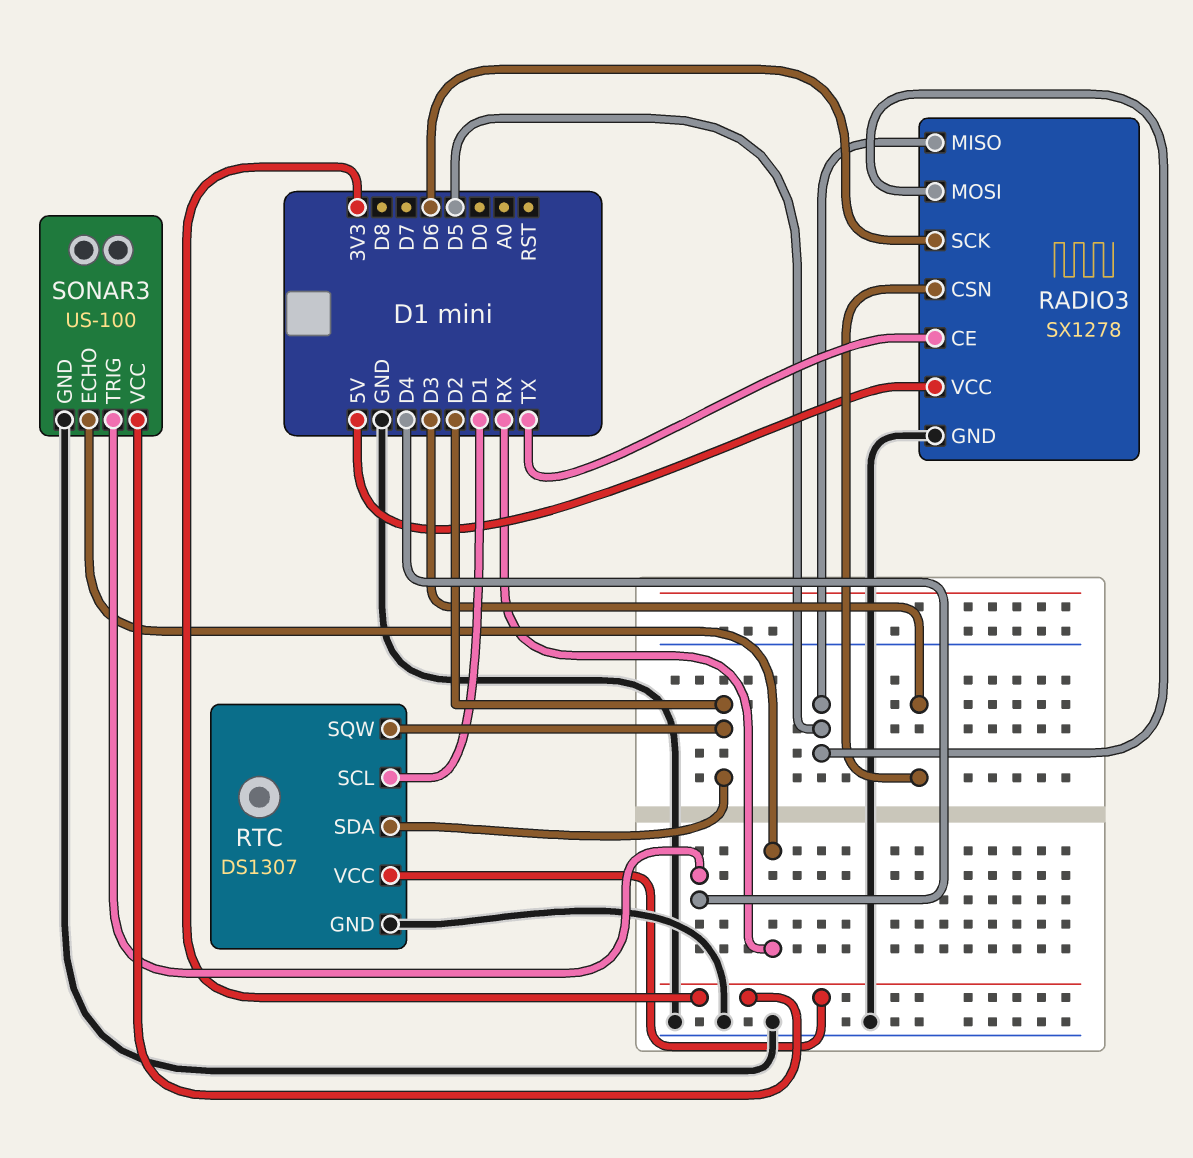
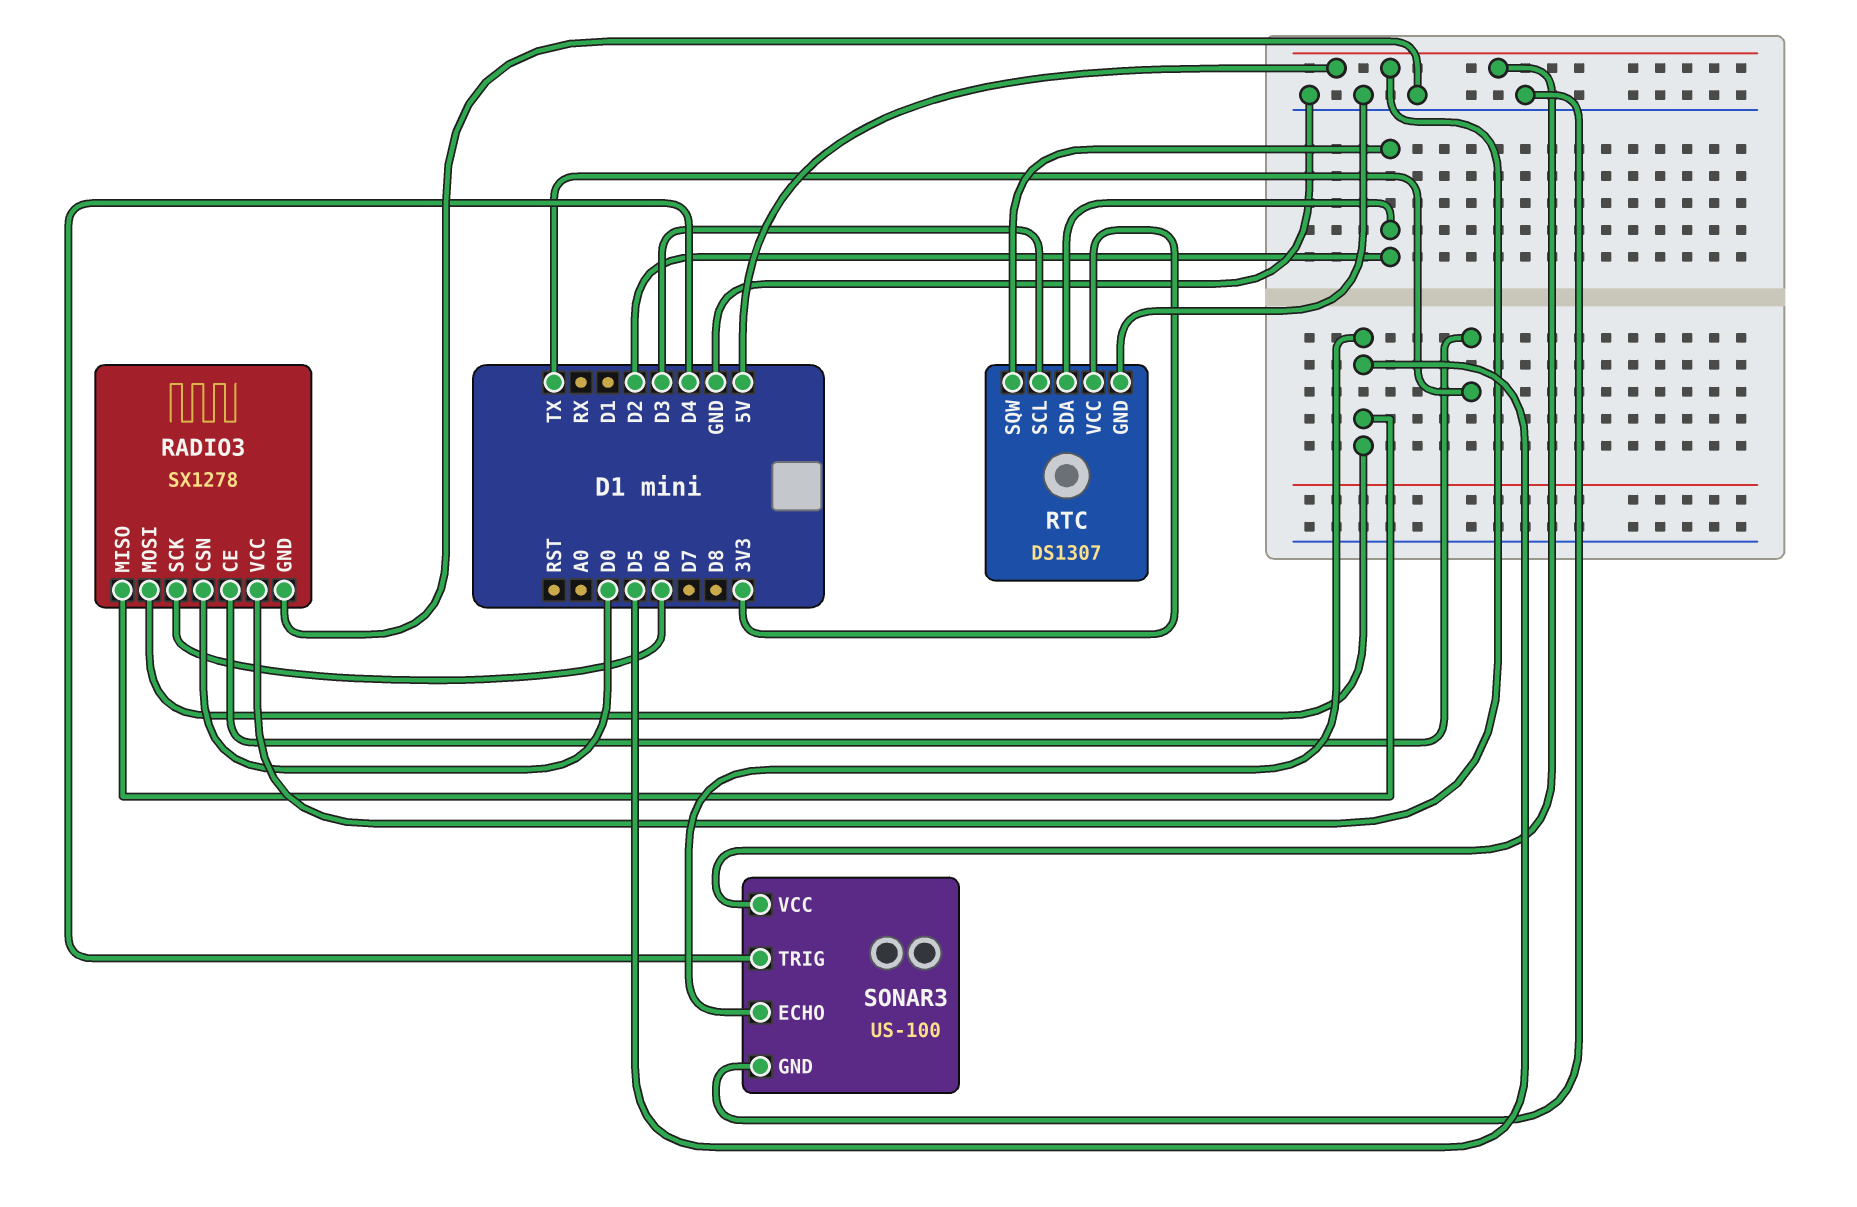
RADIO3 pin CSN: D3 -> D0
RTC pin SCL: D1 -> D3
SONAR3 pin ECHO: RX -> D5
SONAR3 pin VCC: 3V3 -> 5V

